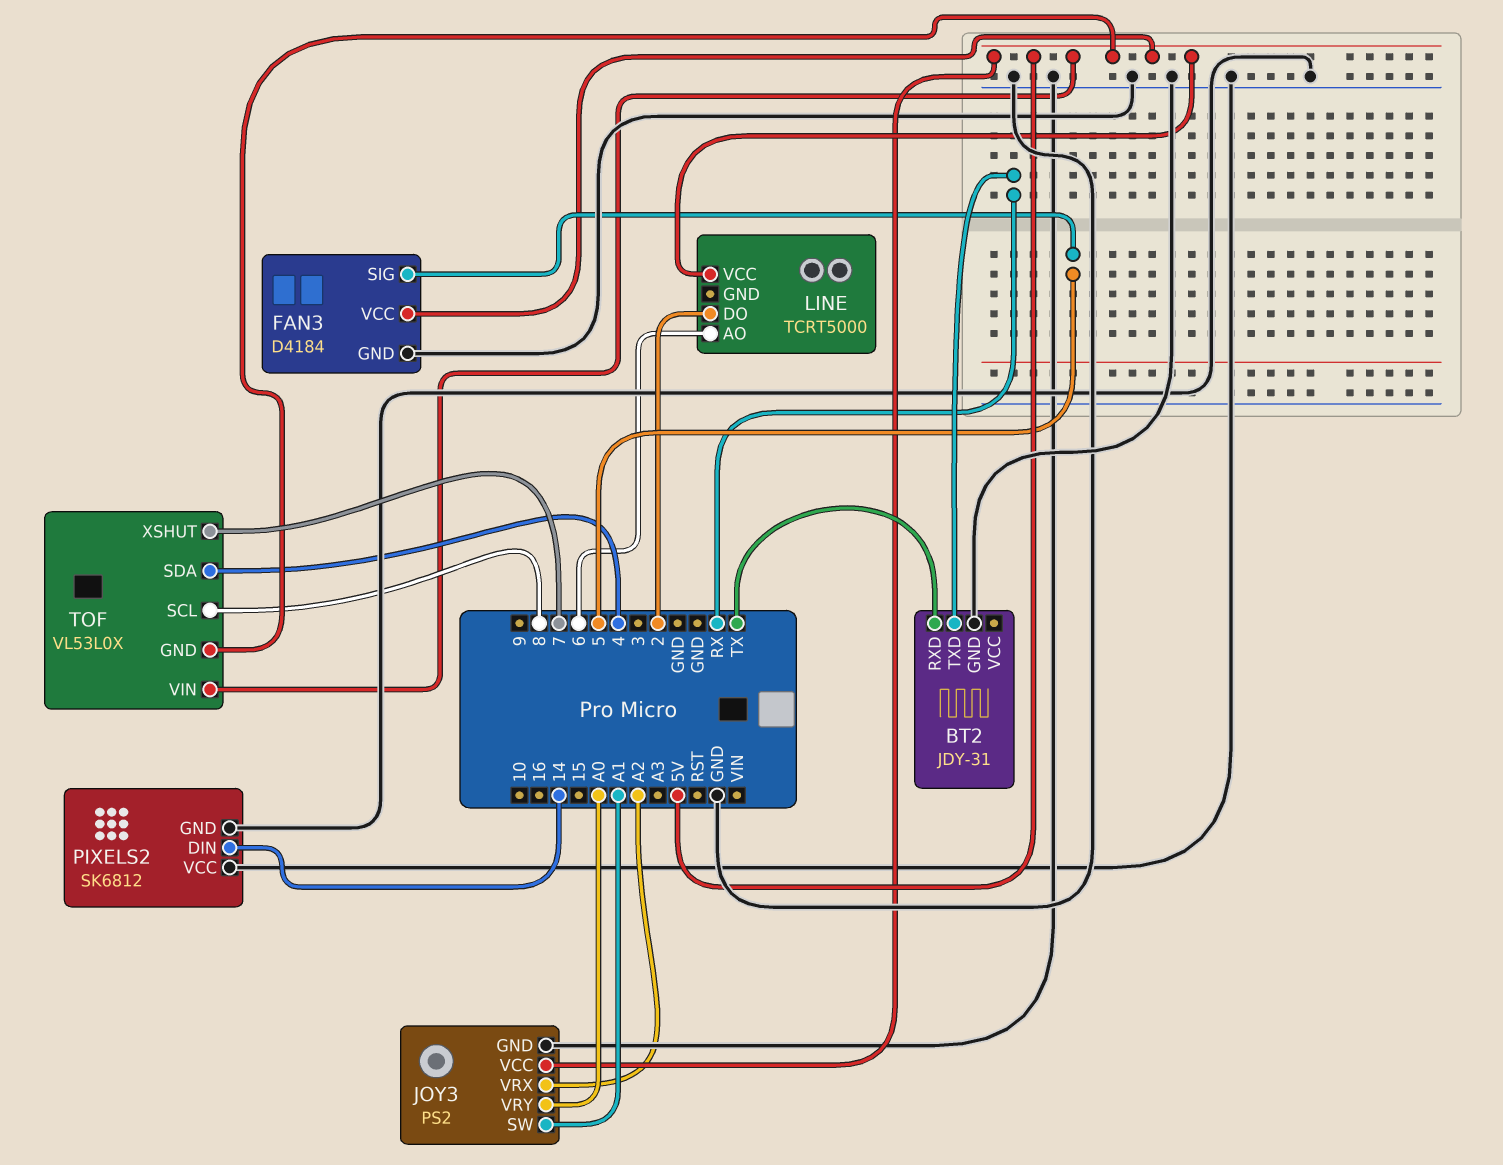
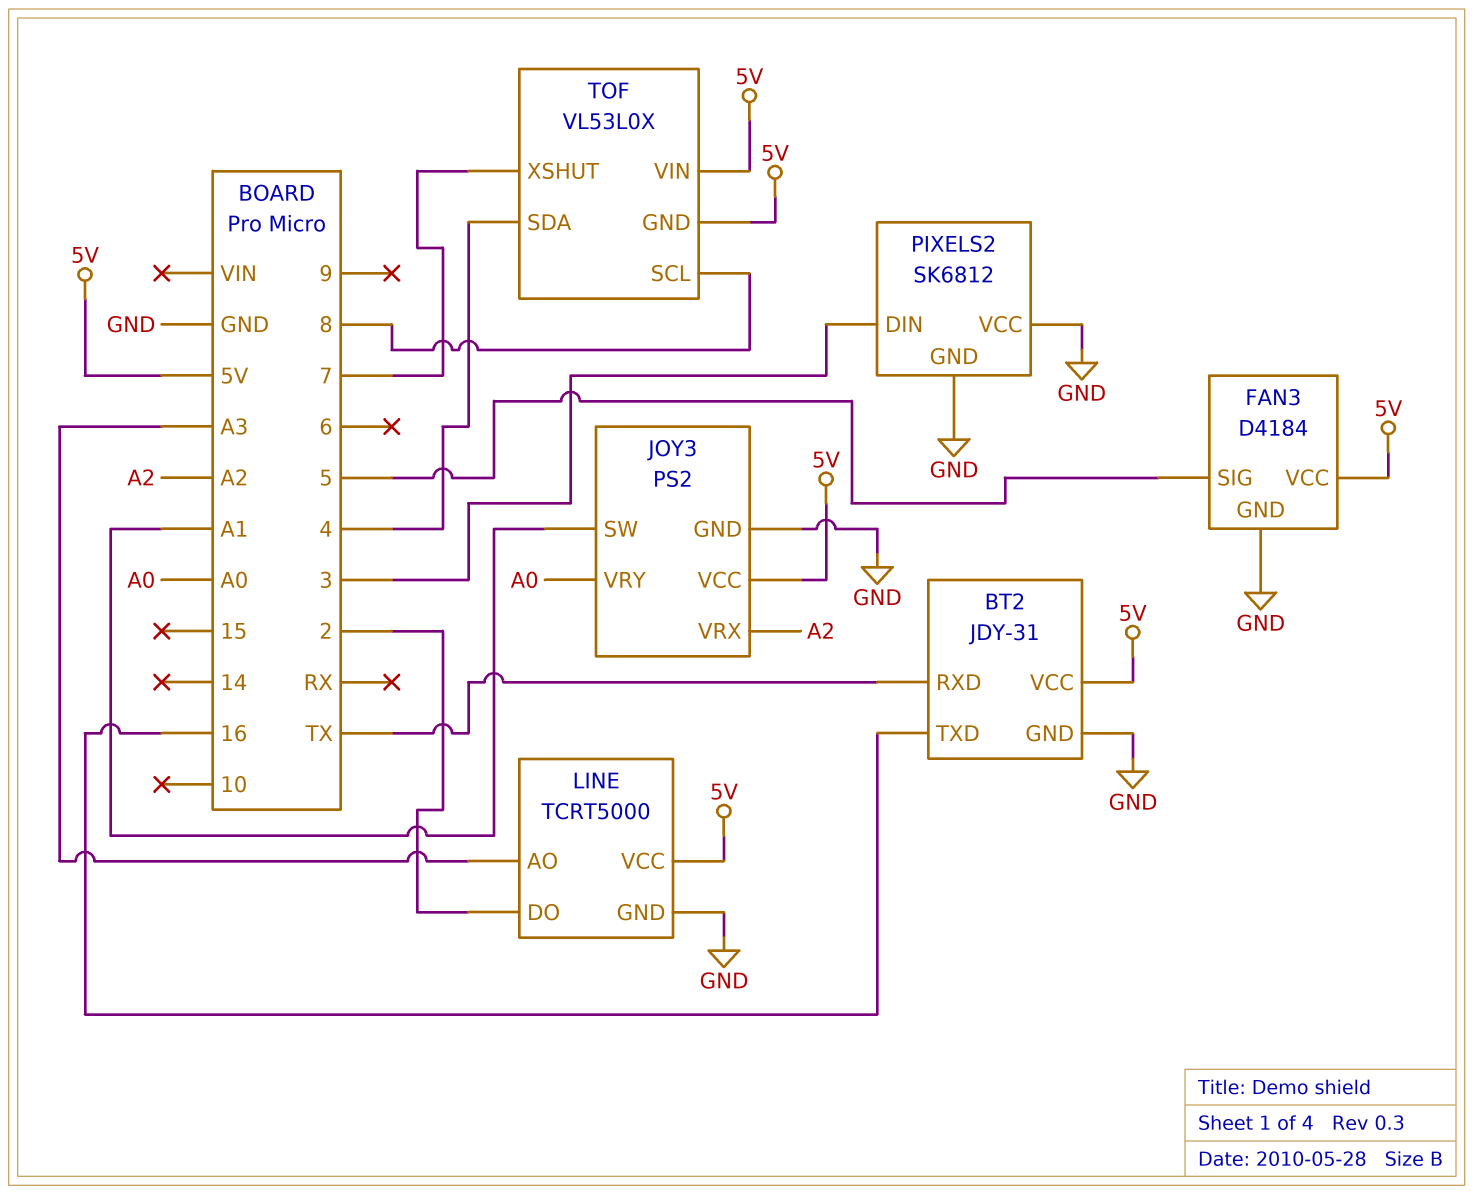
BT2 pin TXD: RX -> 16
BT2 pin VCC: none -> 5V
LINE pin AO: 6 -> A3
LINE pin GND: none -> GND
PIXELS2 pin DIN: 14 -> 3

